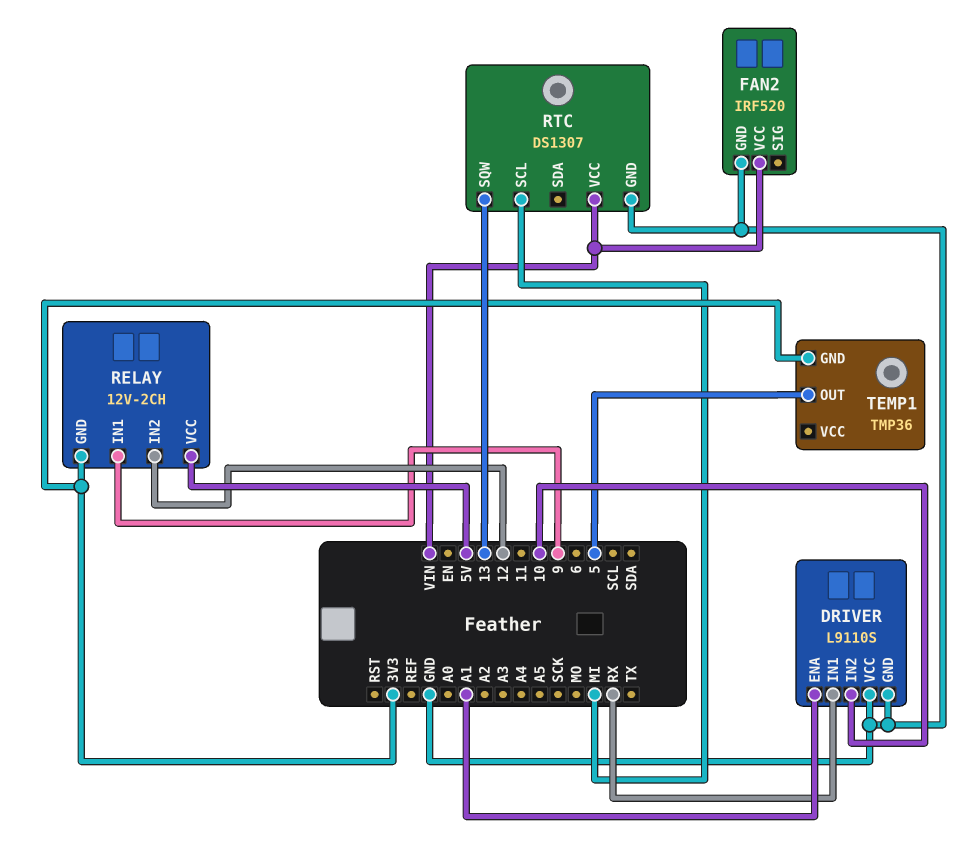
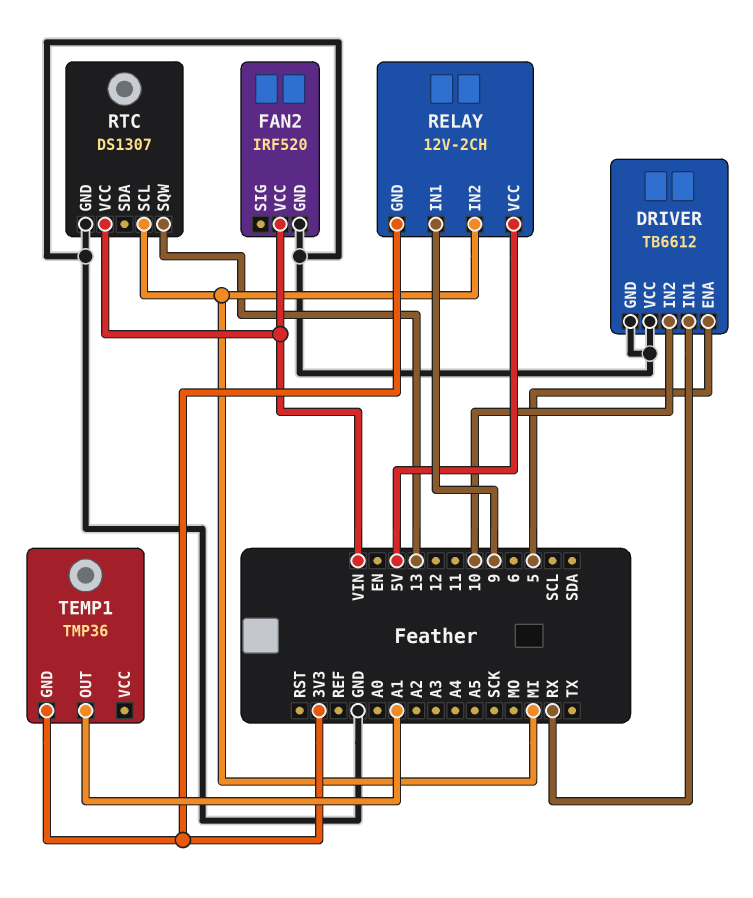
DRIVER: L9110S -> TB6612
DRIVER pin ENA: A1 -> 5
RELAY pin IN2: 12 -> MI
TEMP1 pin OUT: 5 -> A1

